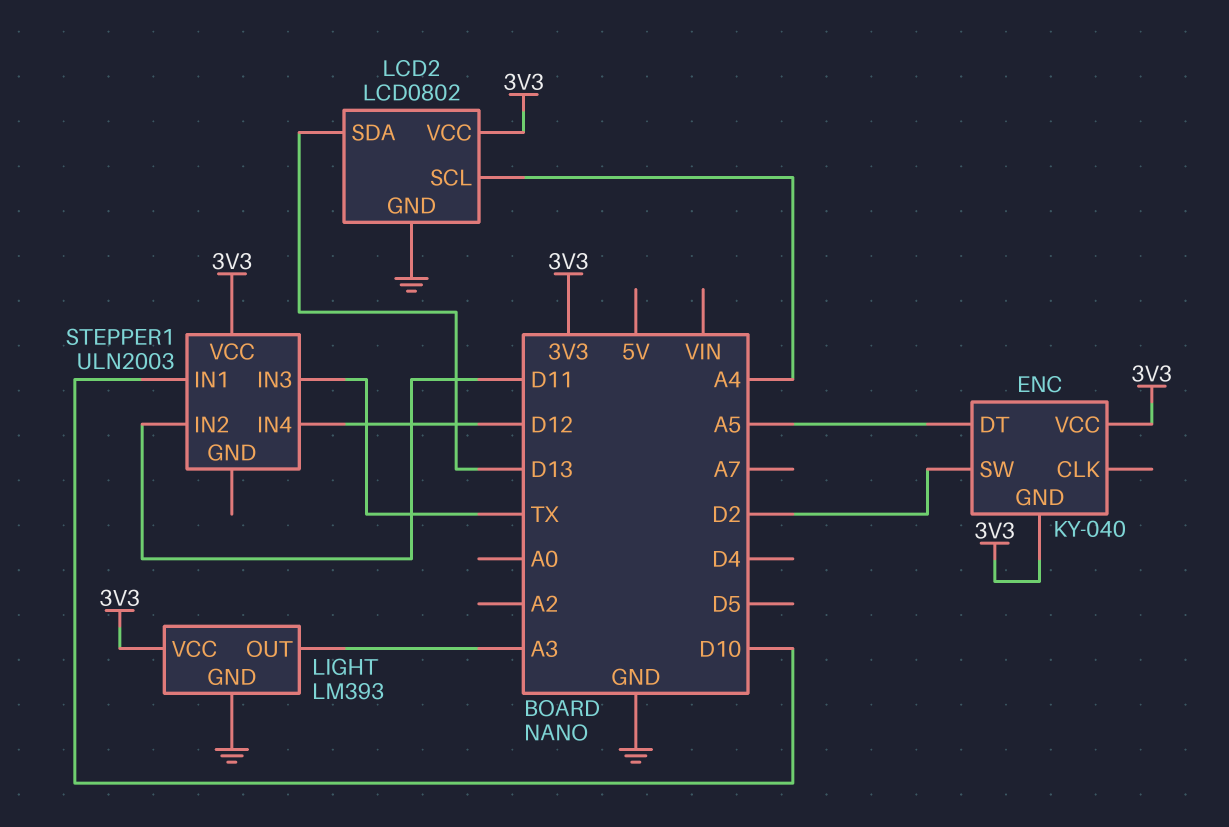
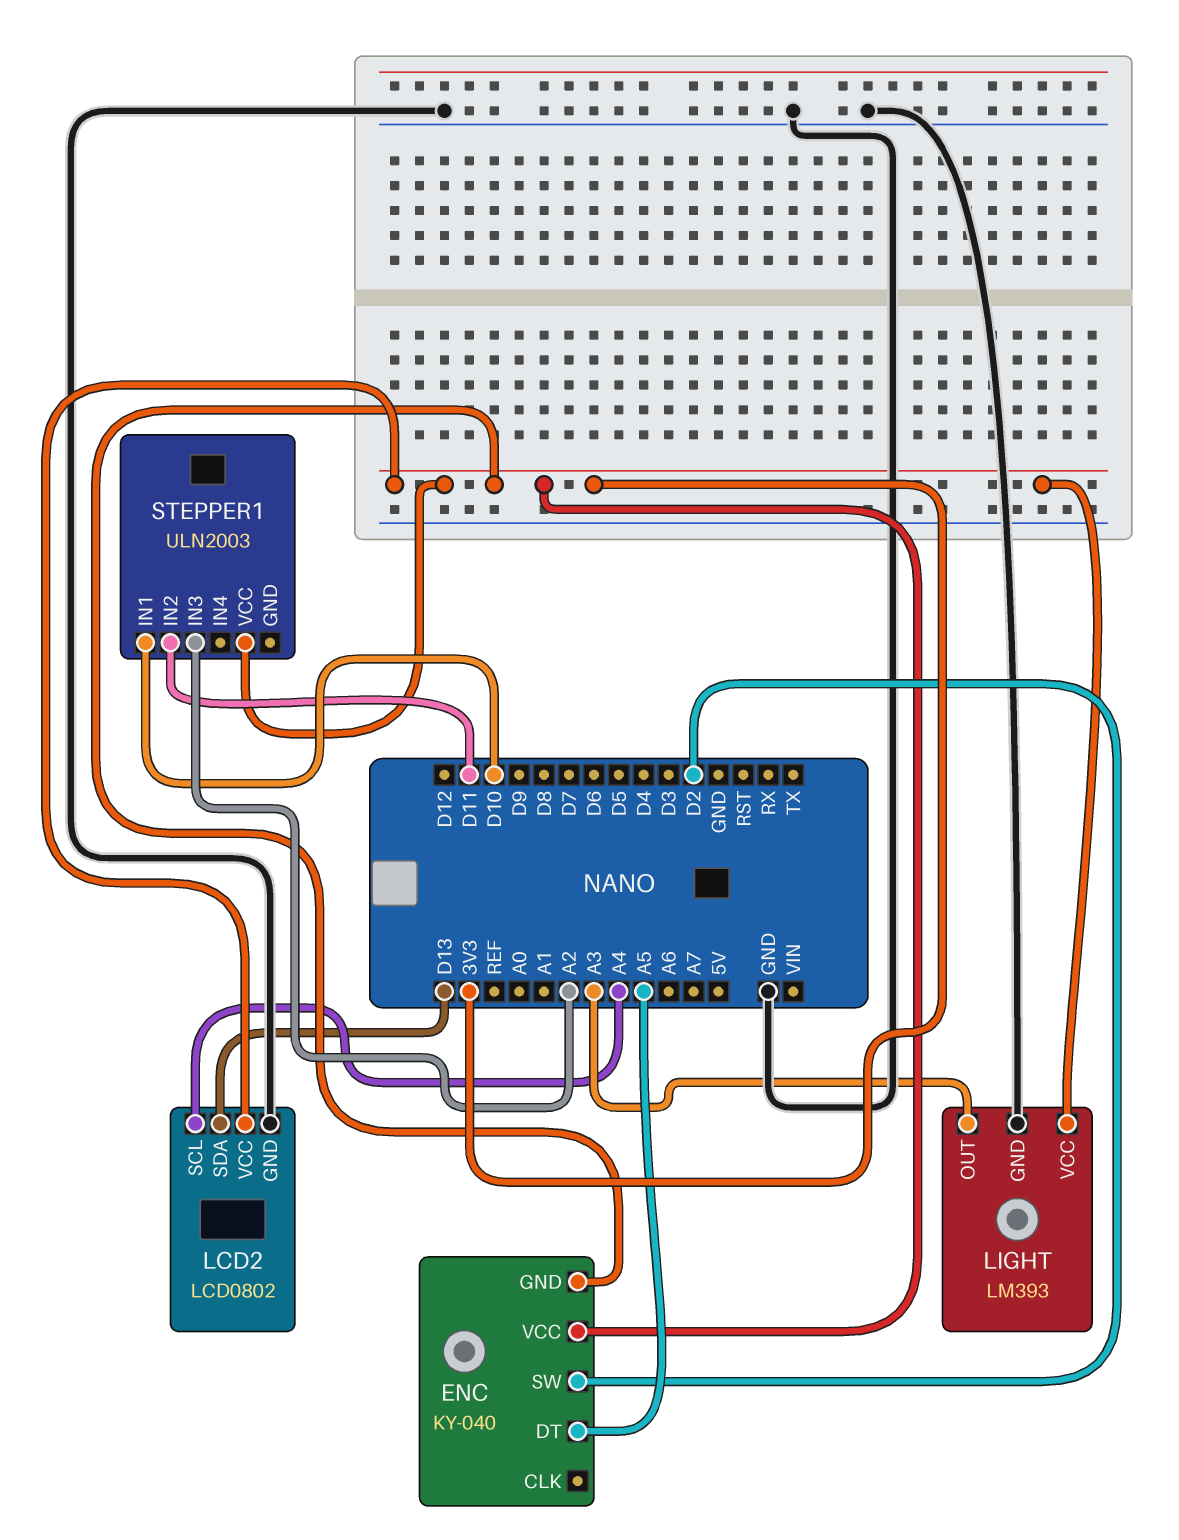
STEPPER1 pin IN3: TX -> A2
STEPPER1 pin IN4: D12 -> none

